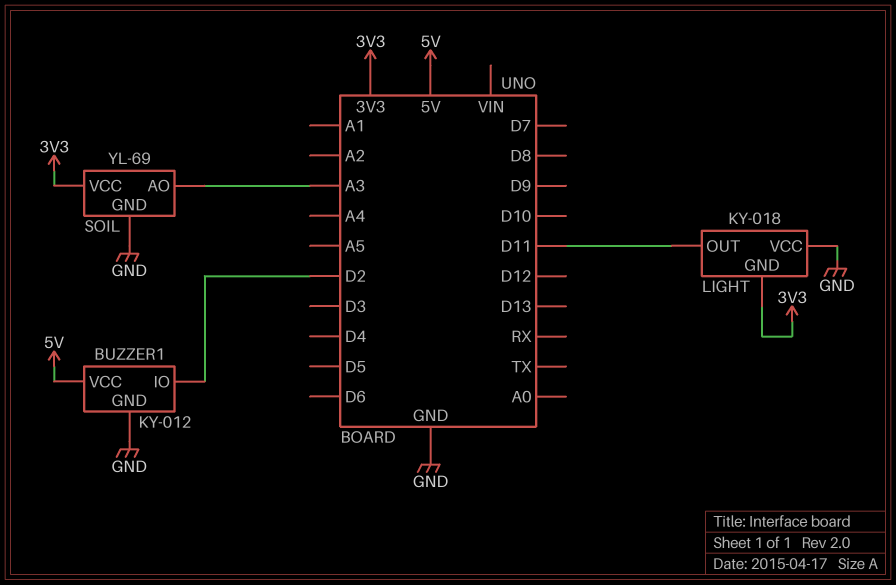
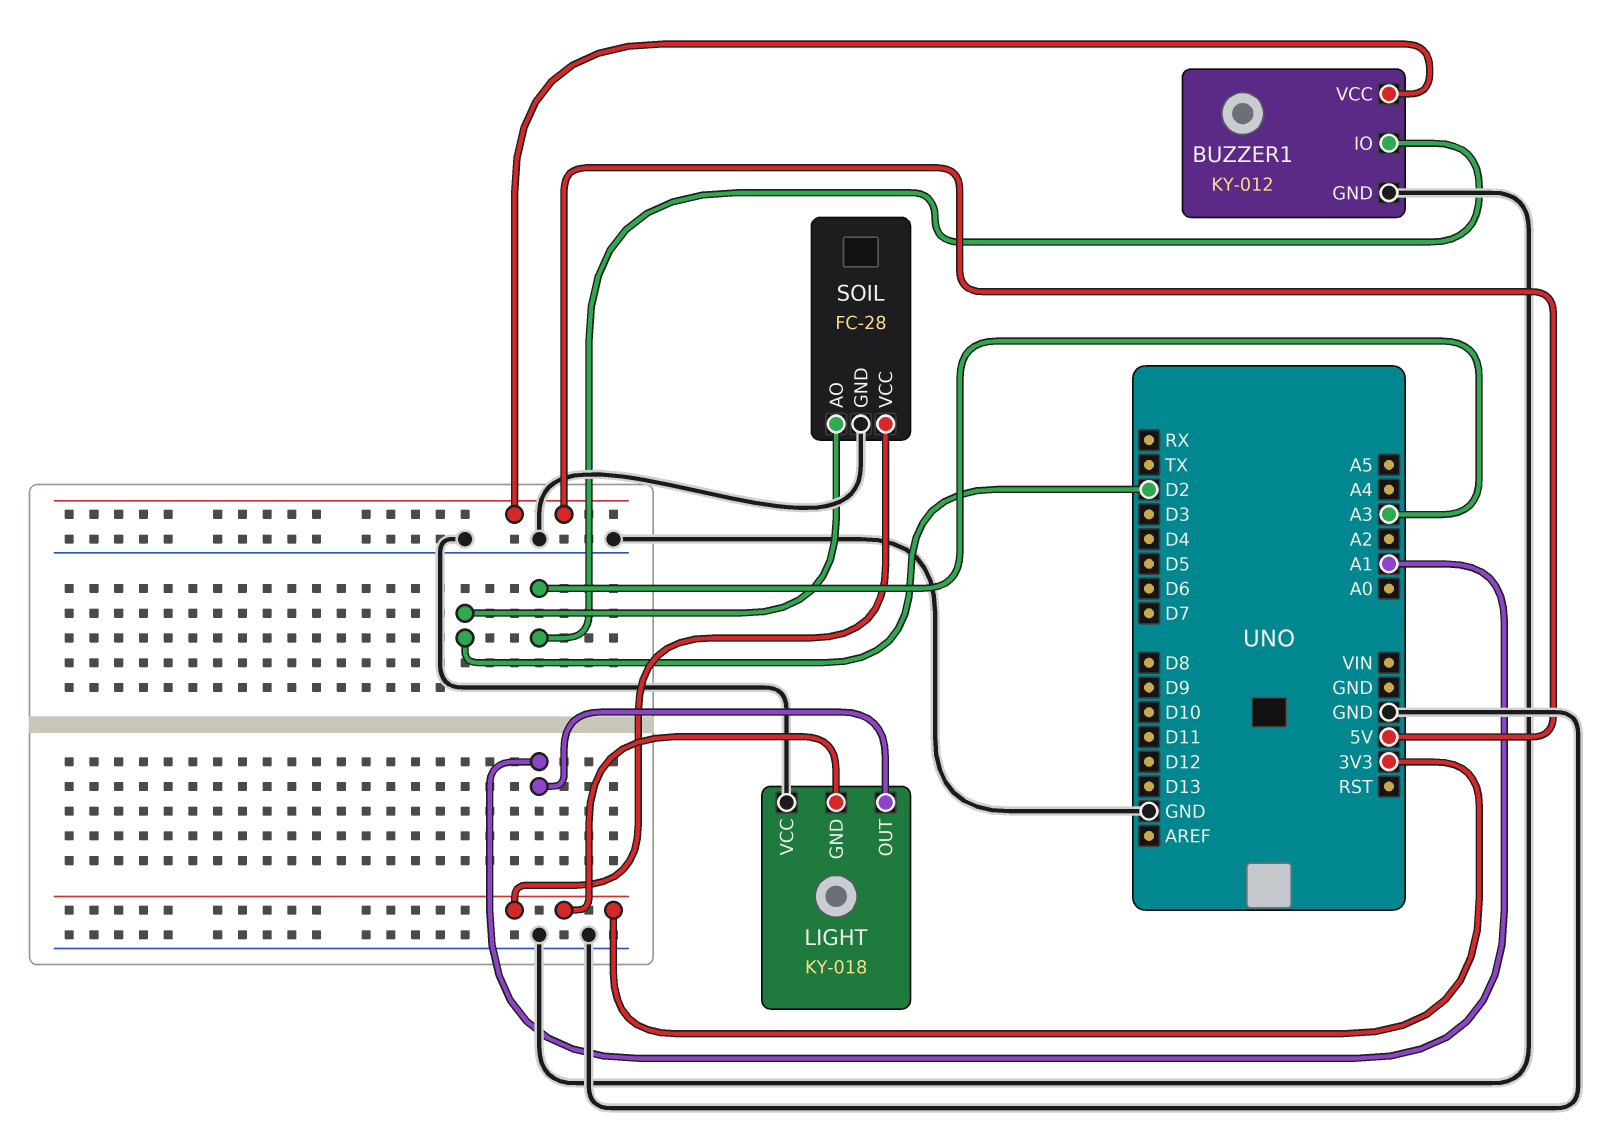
BUZZER1 pin IO: D2 -> A3
LIGHT pin OUT: D11 -> A1
SOIL: YL-69 -> FC-28
SOIL pin AO: A3 -> D2

